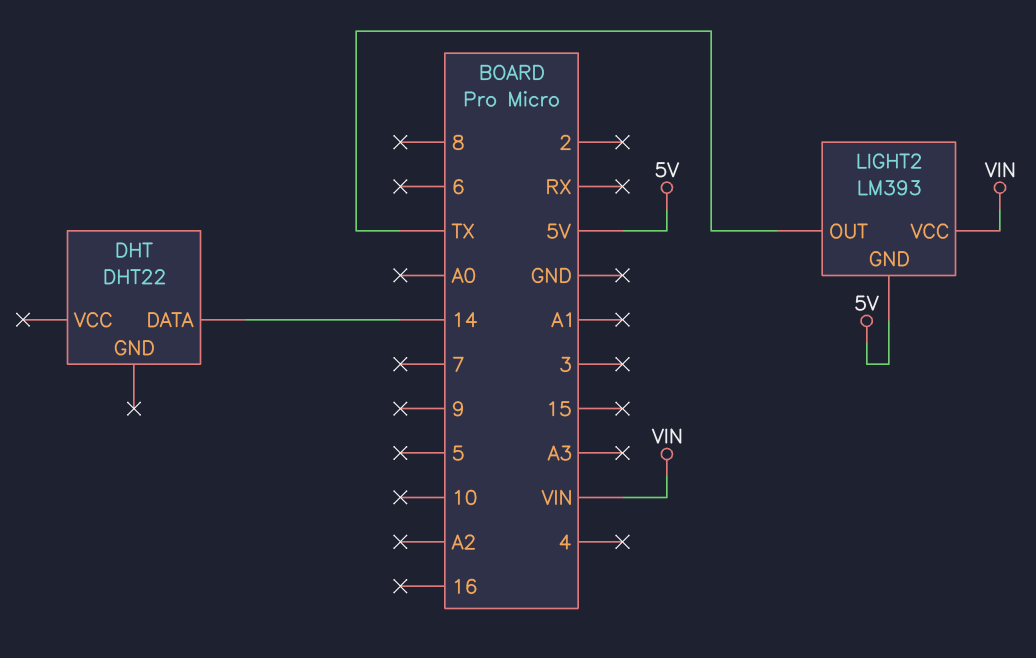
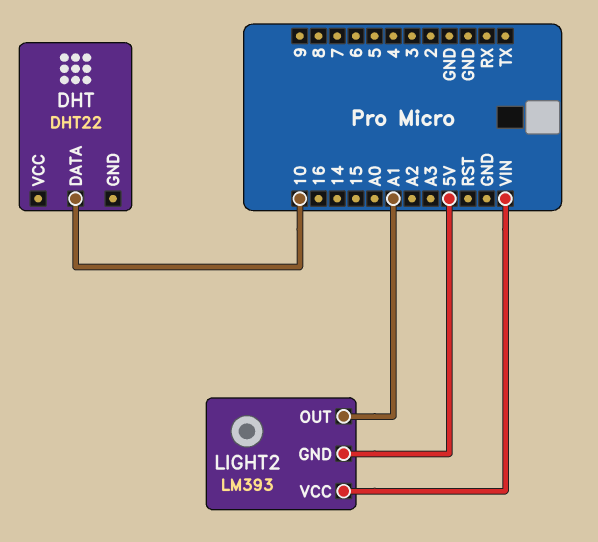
DHT pin DATA: 14 -> 10
LIGHT2 pin OUT: TX -> A1

